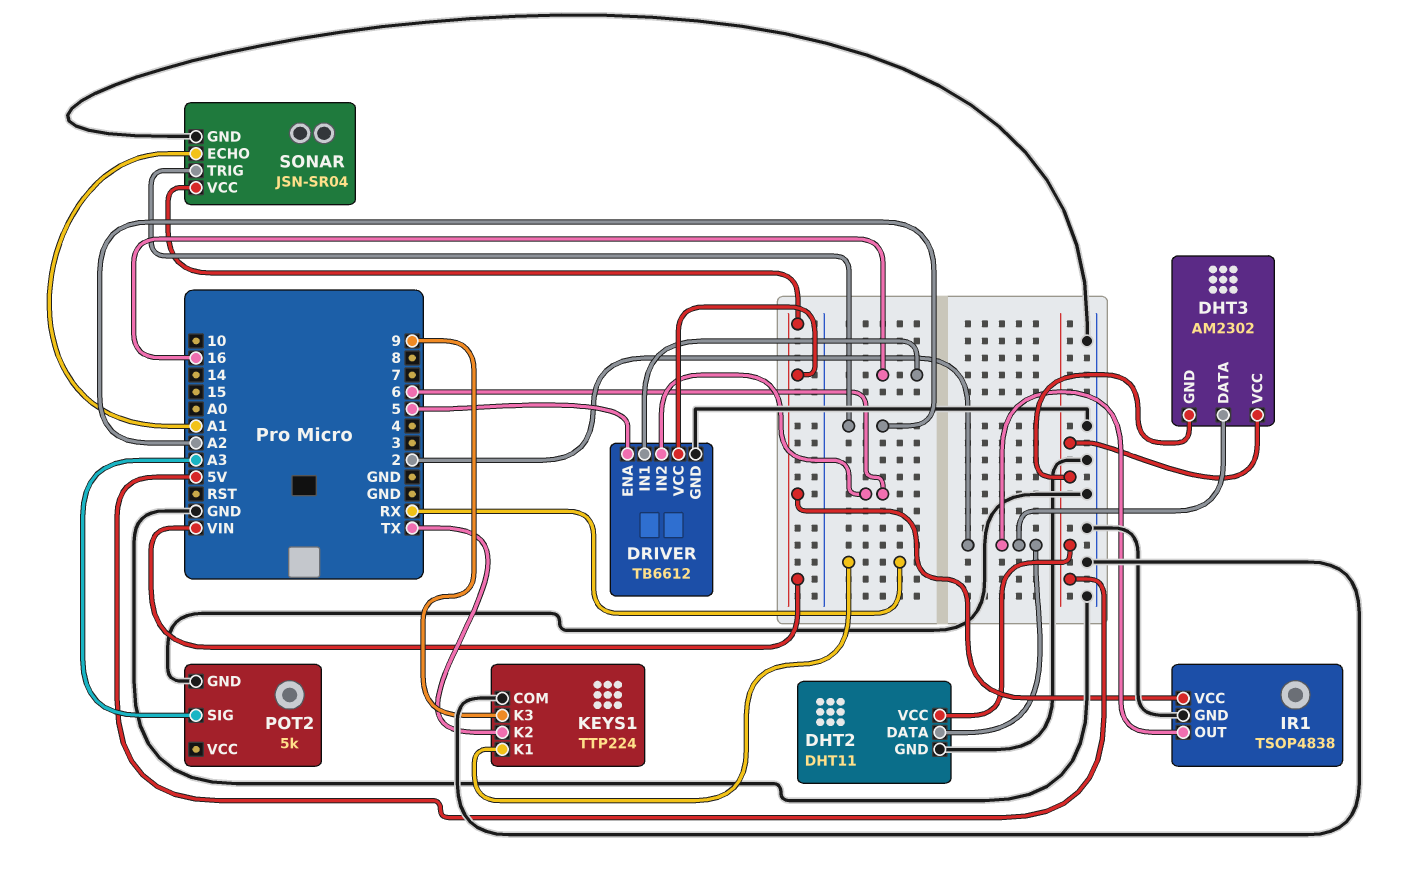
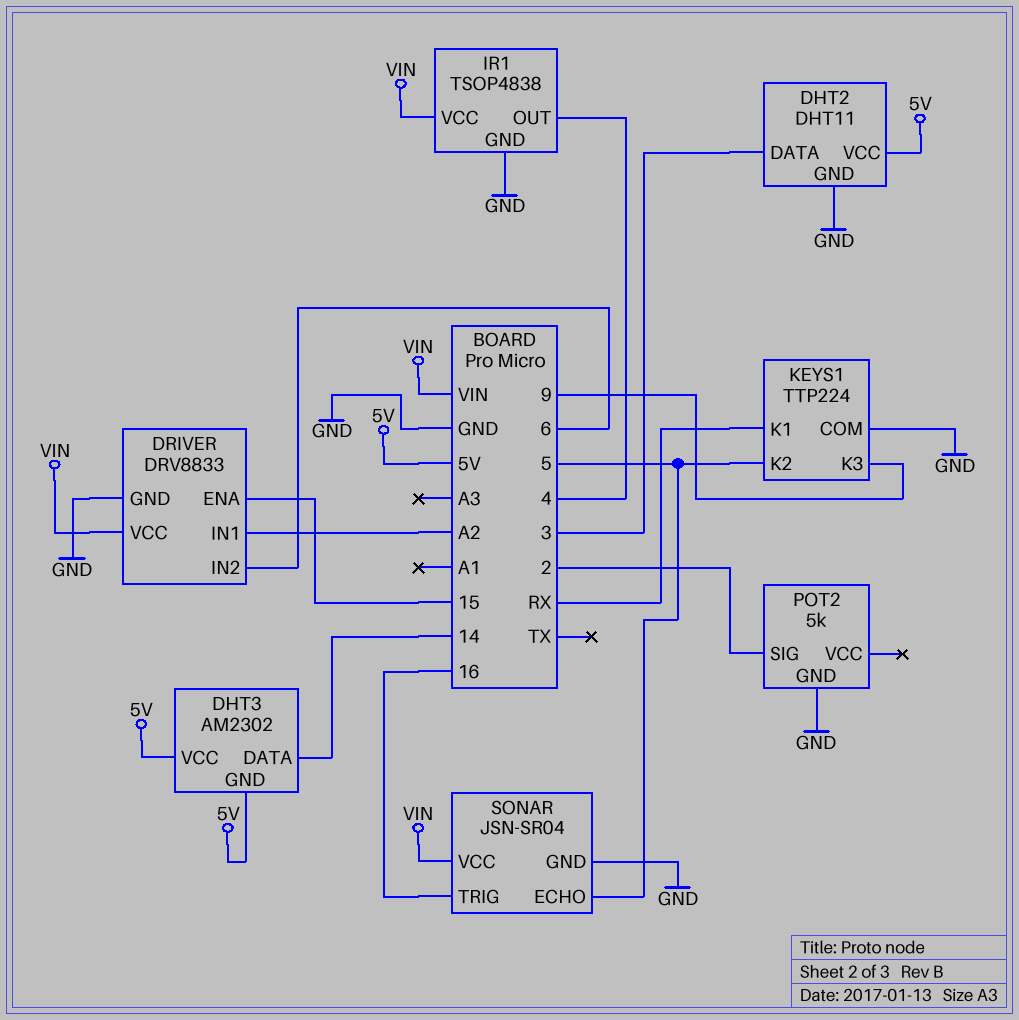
DHT2 pin DATA: 2 -> 3
DHT3 pin DATA: 2 -> 14
DRIVER: TB6612 -> DRV8833
DRIVER pin ENA: 5 -> 15
DRIVER pin IN1: 16 -> A2
IR1 pin OUT: 2 -> 4
KEYS1 pin K2: TX -> 5
POT2 pin SIG: A3 -> 2
SONAR pin ECHO: A1 -> 5
SONAR pin TRIG: A2 -> 16

